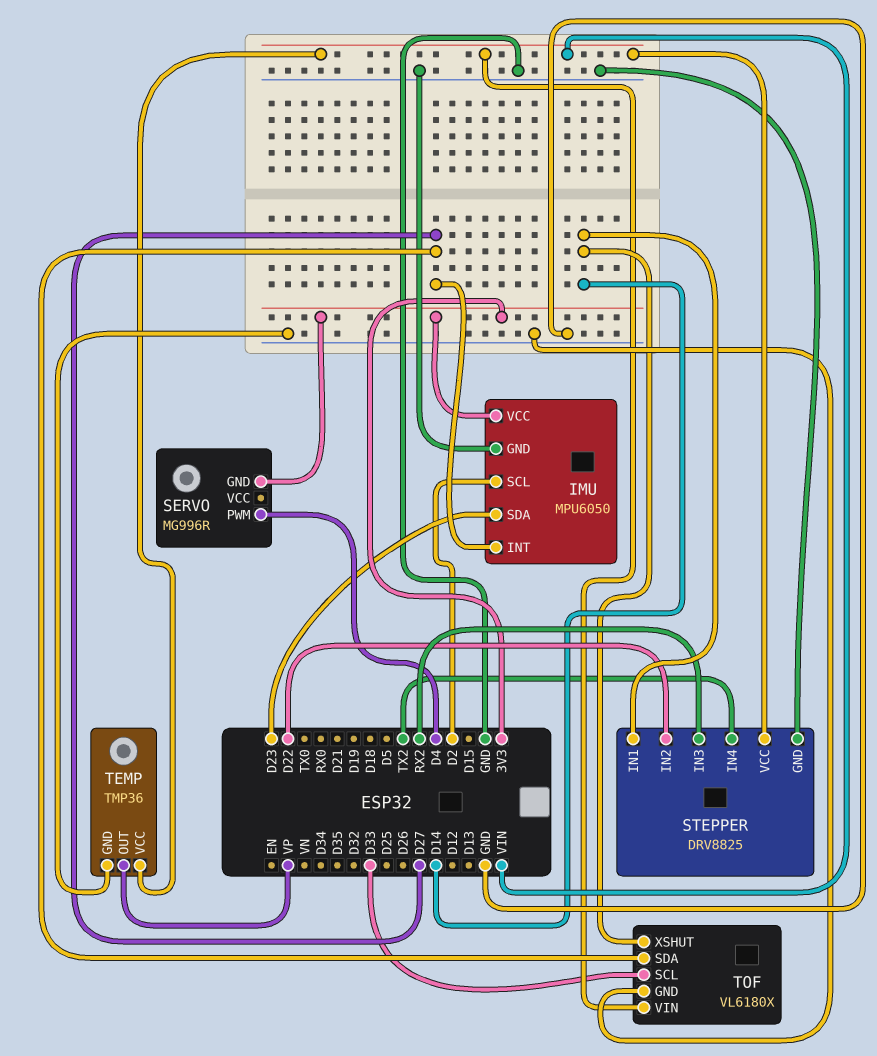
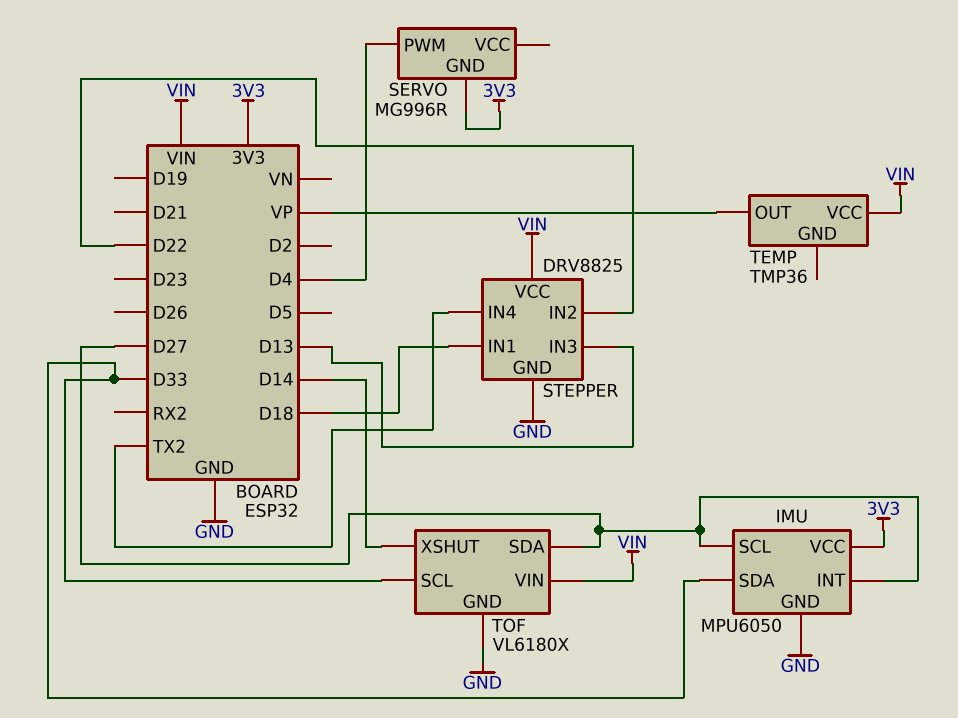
IMU pin SCL: D2 -> D27
IMU pin SDA: D23 -> D33
STEPPER pin IN1: D14 -> D18
STEPPER pin IN3: RX2 -> D13
TEMP pin GND: GND -> none

